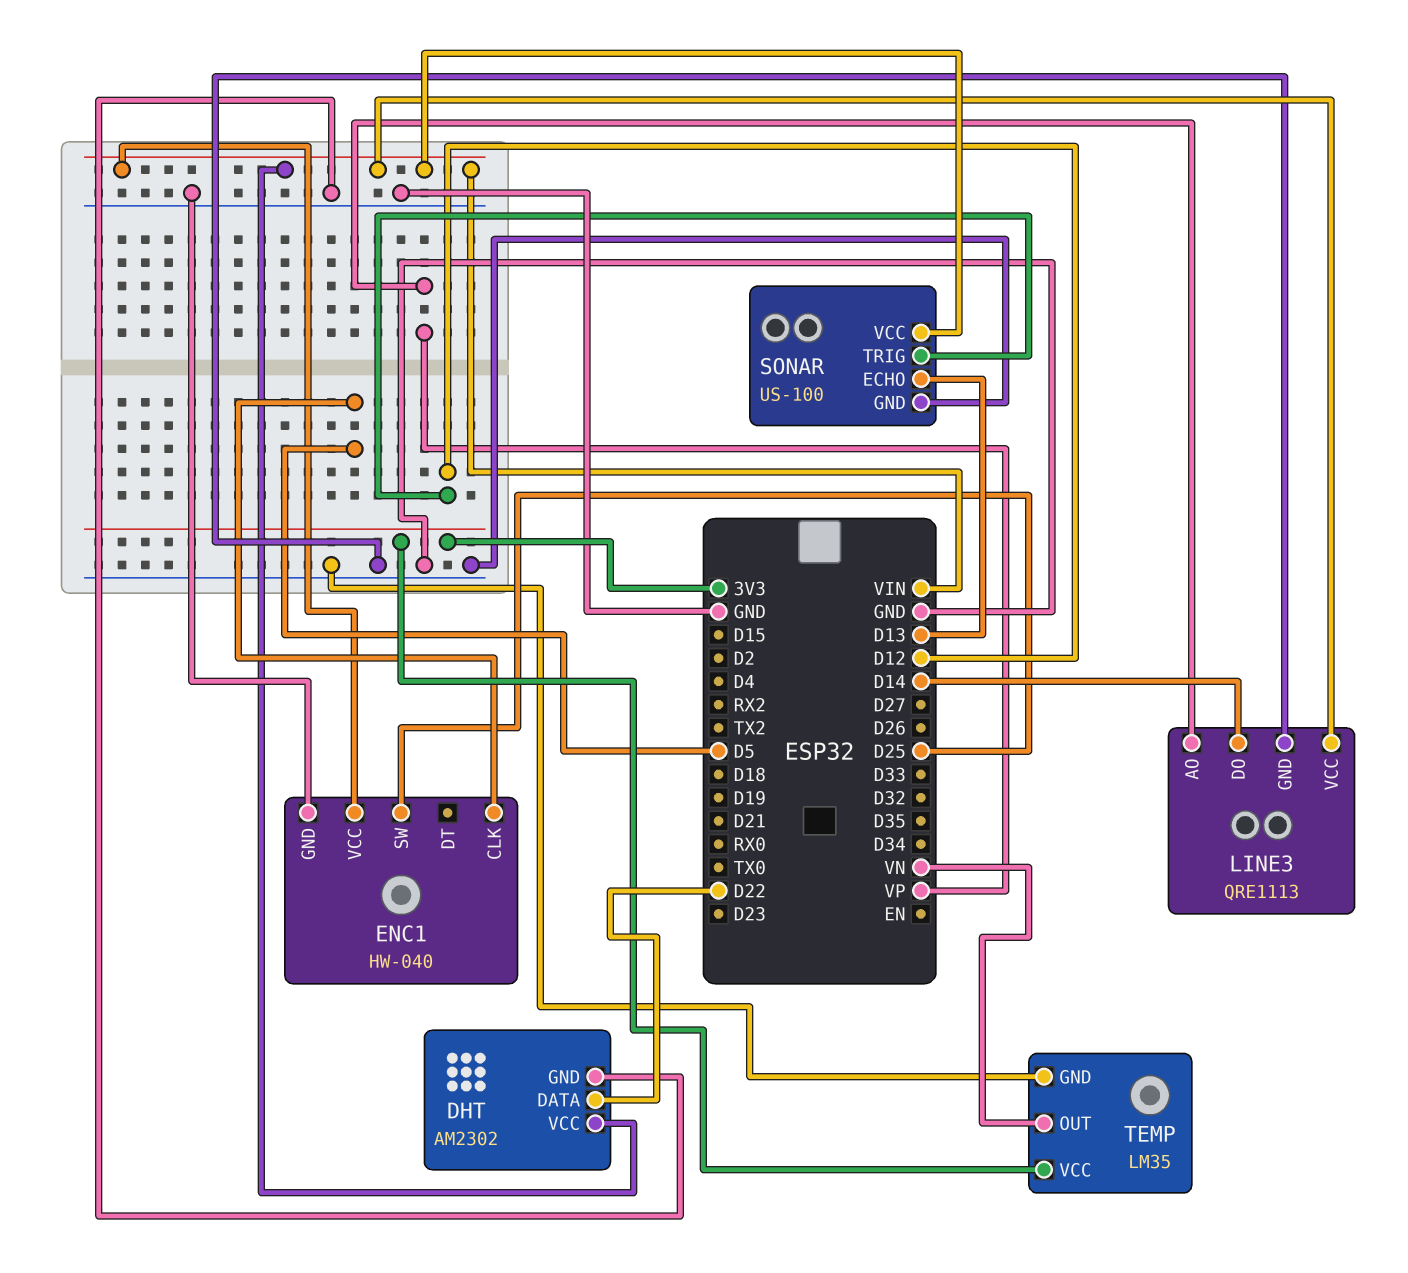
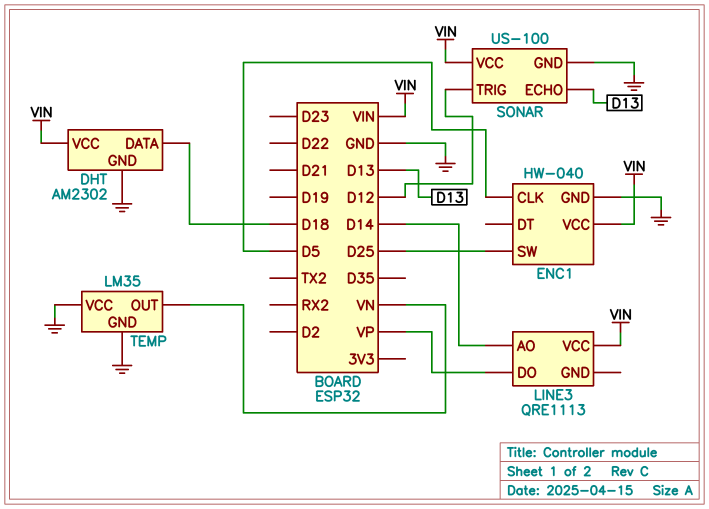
DHT pin DATA: D22 -> D18
LINE3 pin AO: VP -> D14
LINE3 pin DO: D14 -> VP
LINE3 pin GND: GND -> none
TEMP pin VCC: 3V3 -> GND

